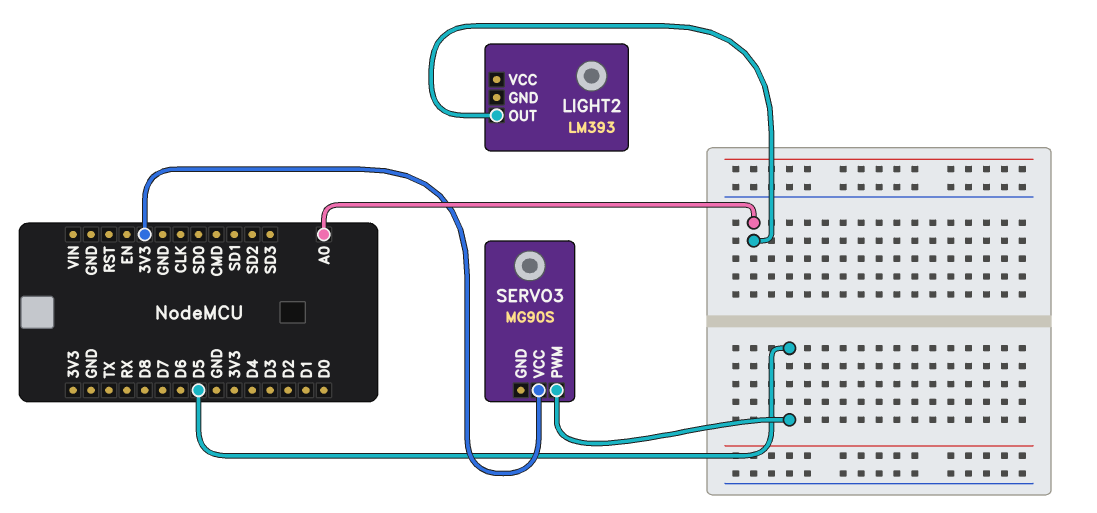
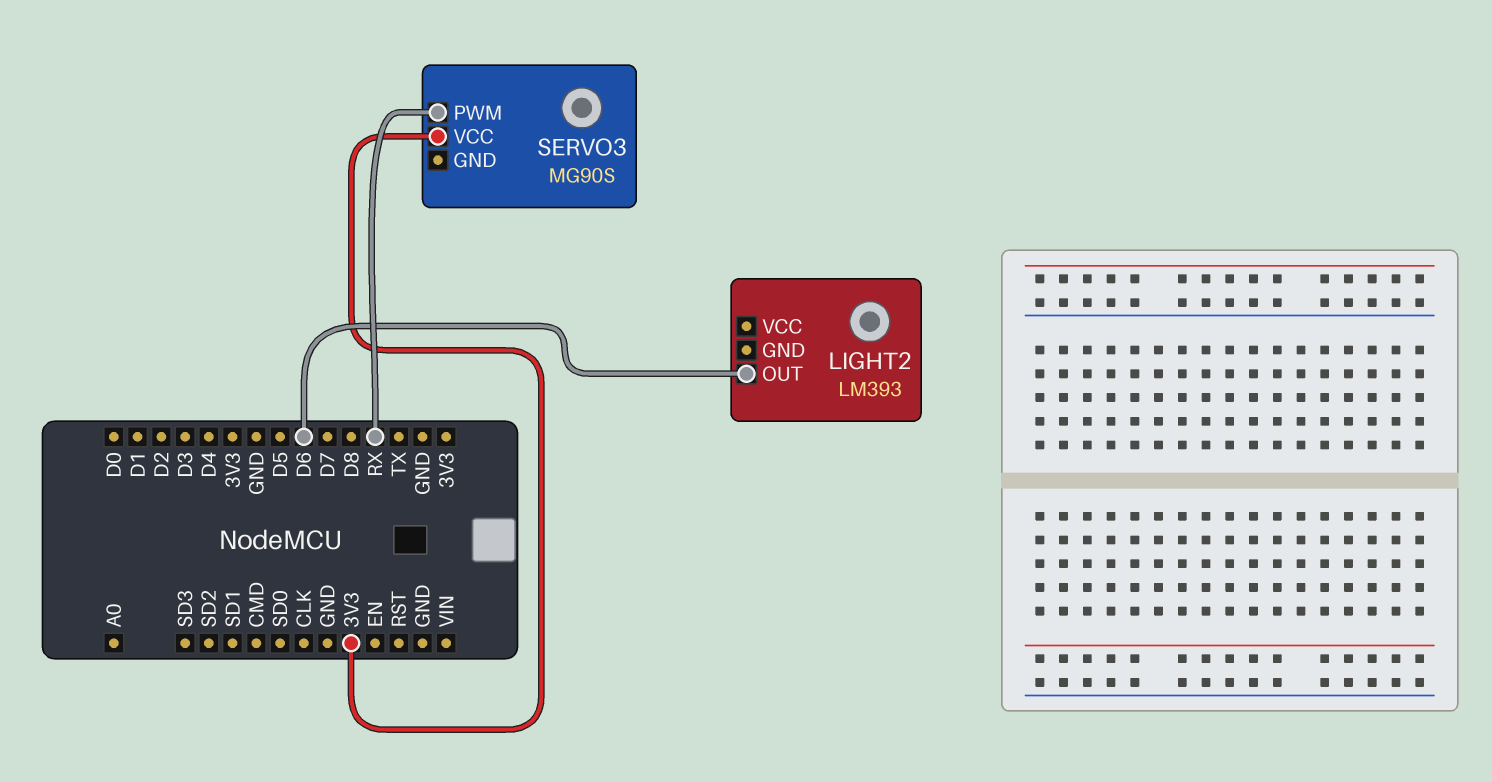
LIGHT2 pin OUT: A0 -> D6
SERVO3 pin PWM: D5 -> RX

